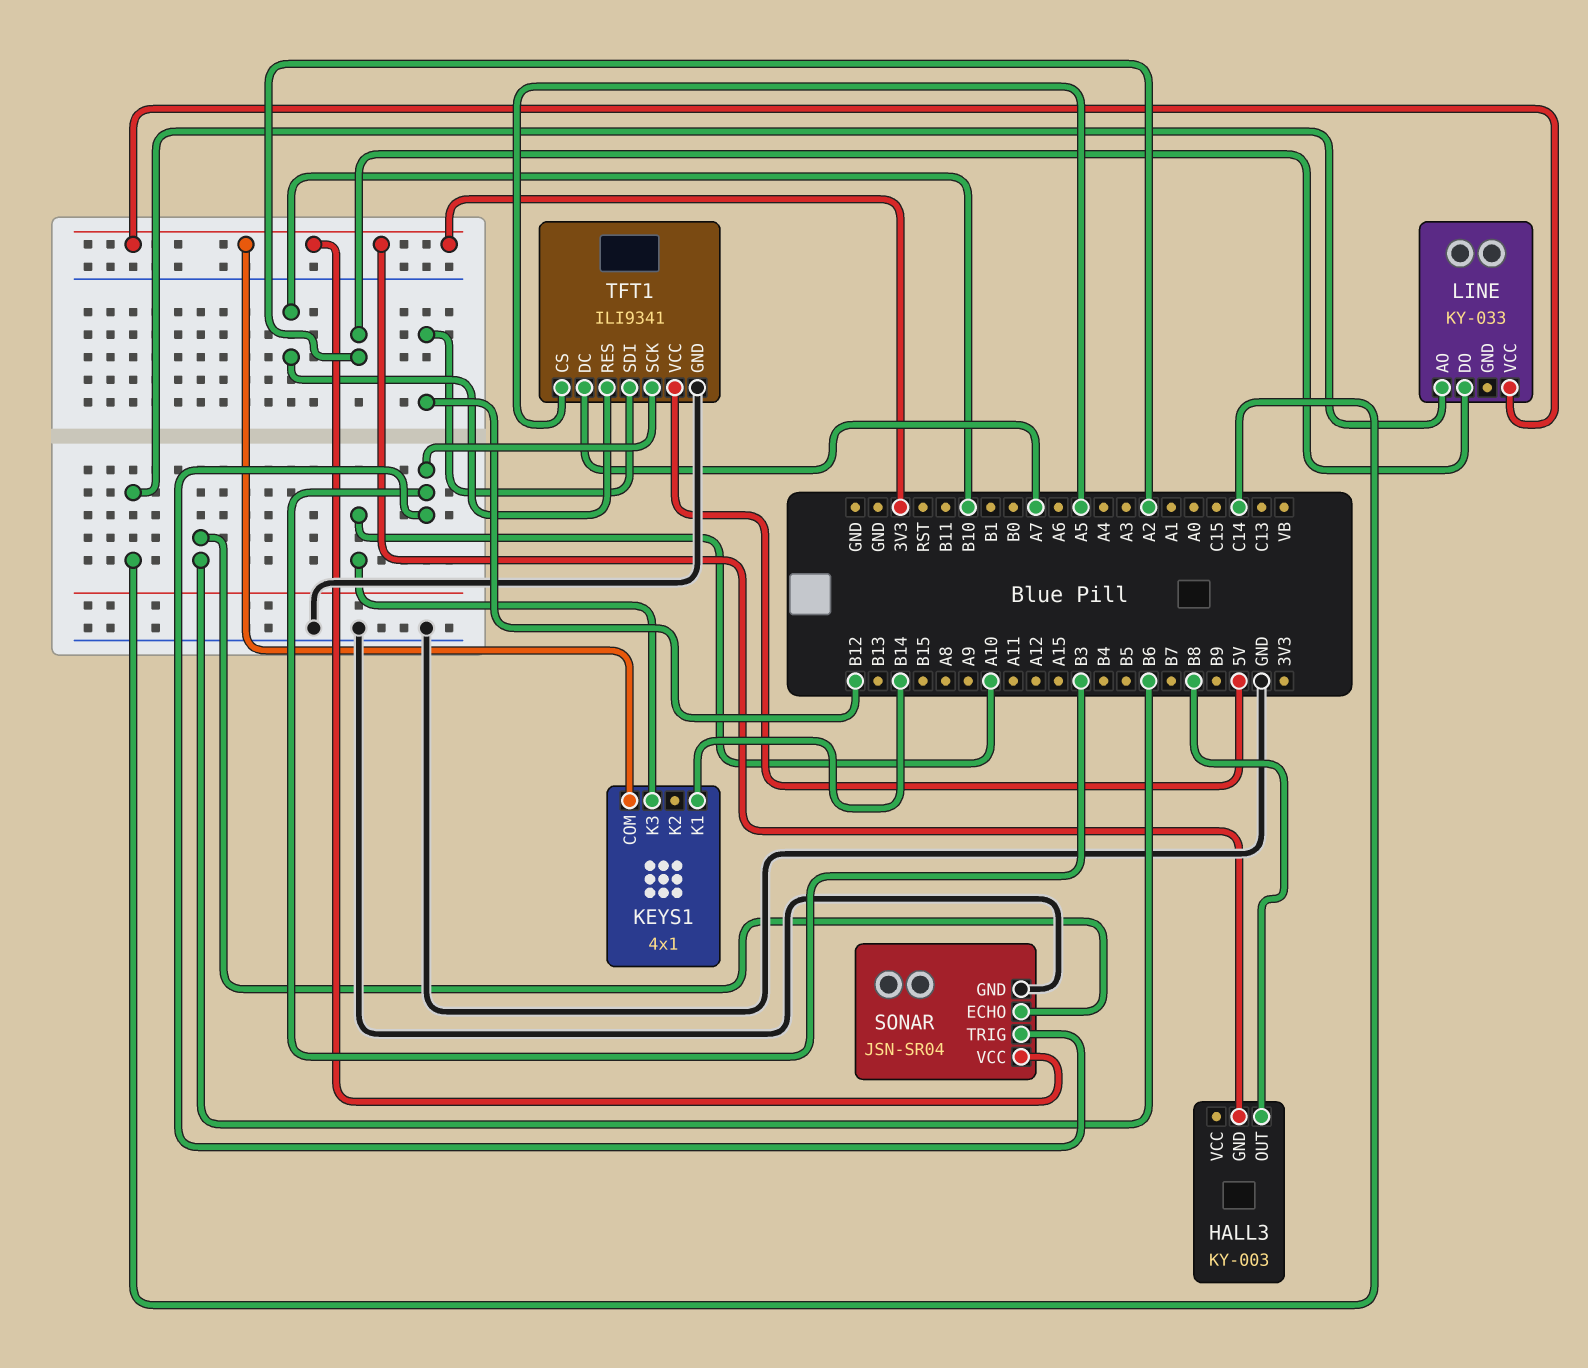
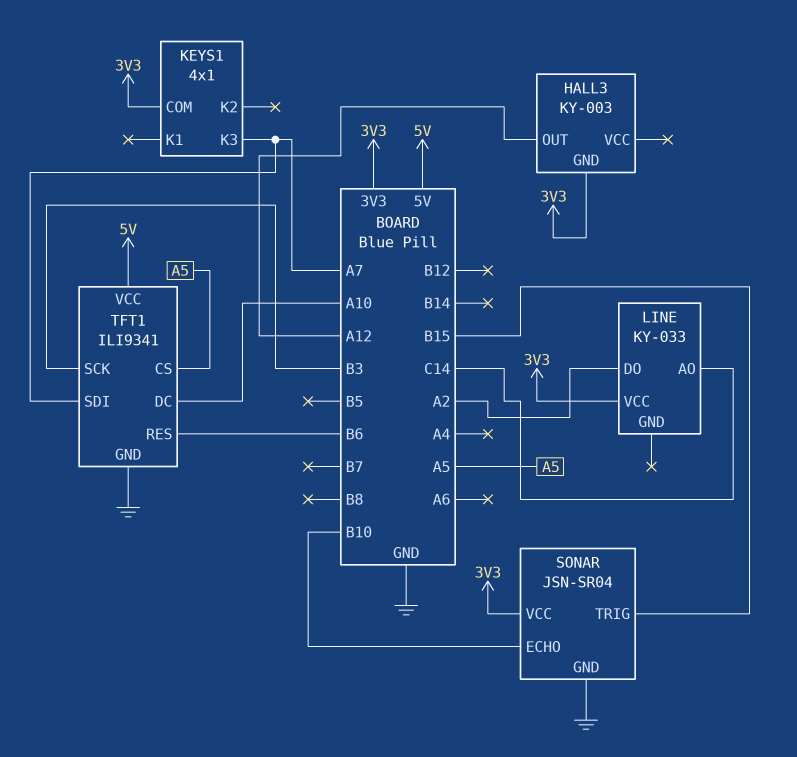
HALL3 pin OUT: B8 -> A12
KEYS1 pin K1: B14 -> none
KEYS1 pin K3: A10 -> A7
SONAR pin ECHO: B6 -> B10
SONAR pin TRIG: B3 -> B15
TFT1 pin DC: A7 -> A10
TFT1 pin RES: B10 -> B6
TFT1 pin SDI: B12 -> A7

